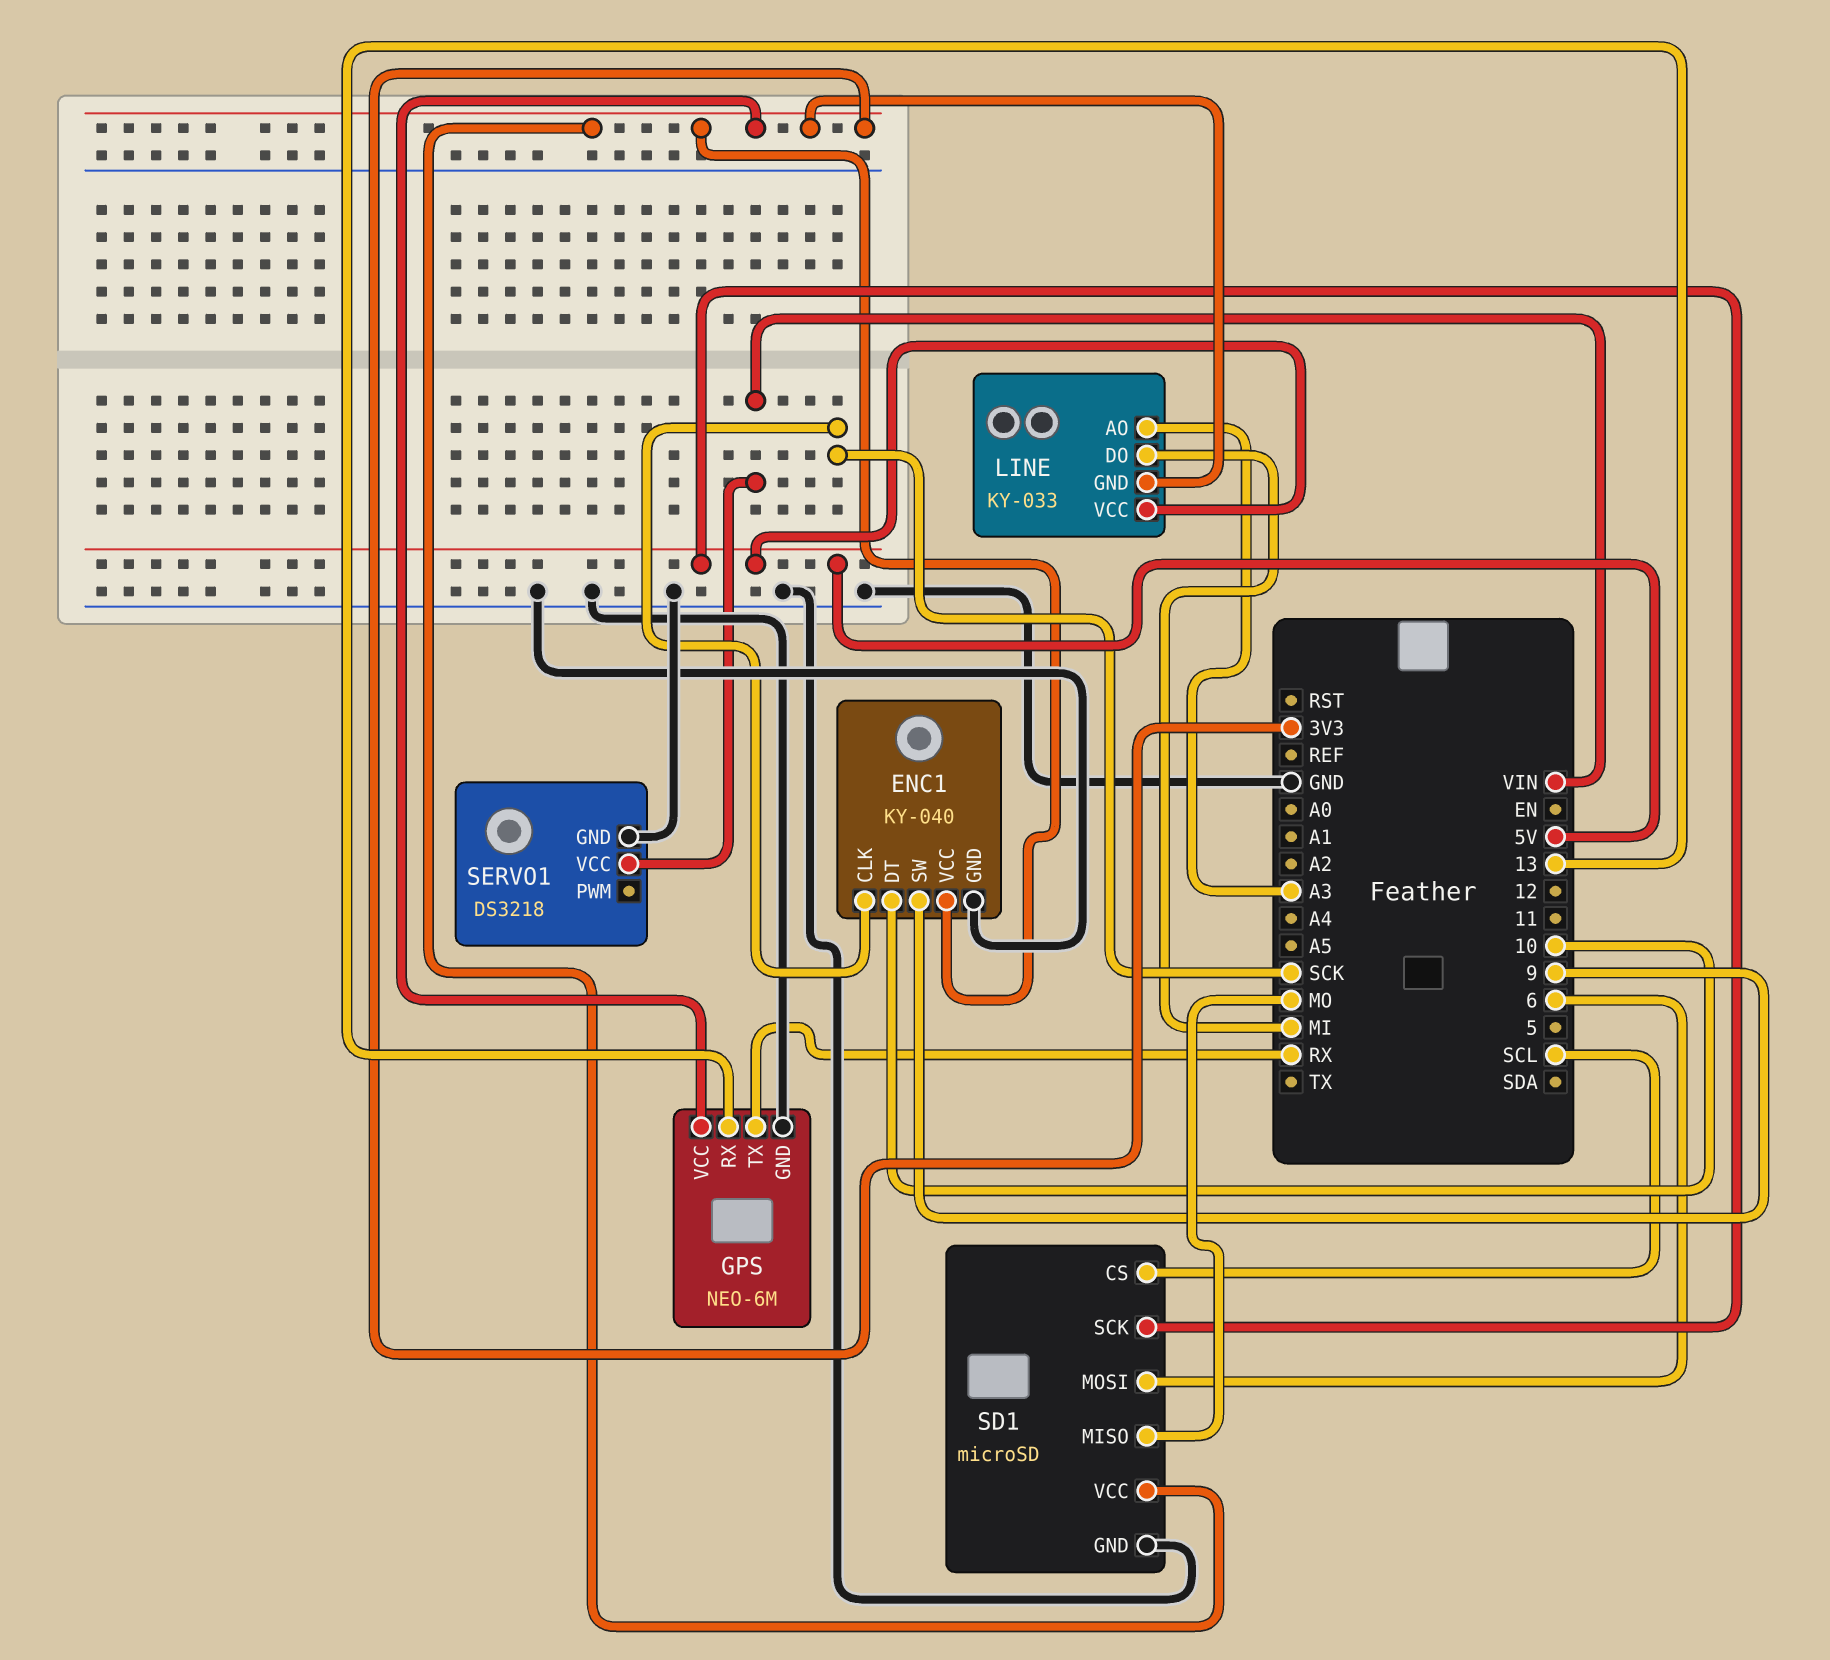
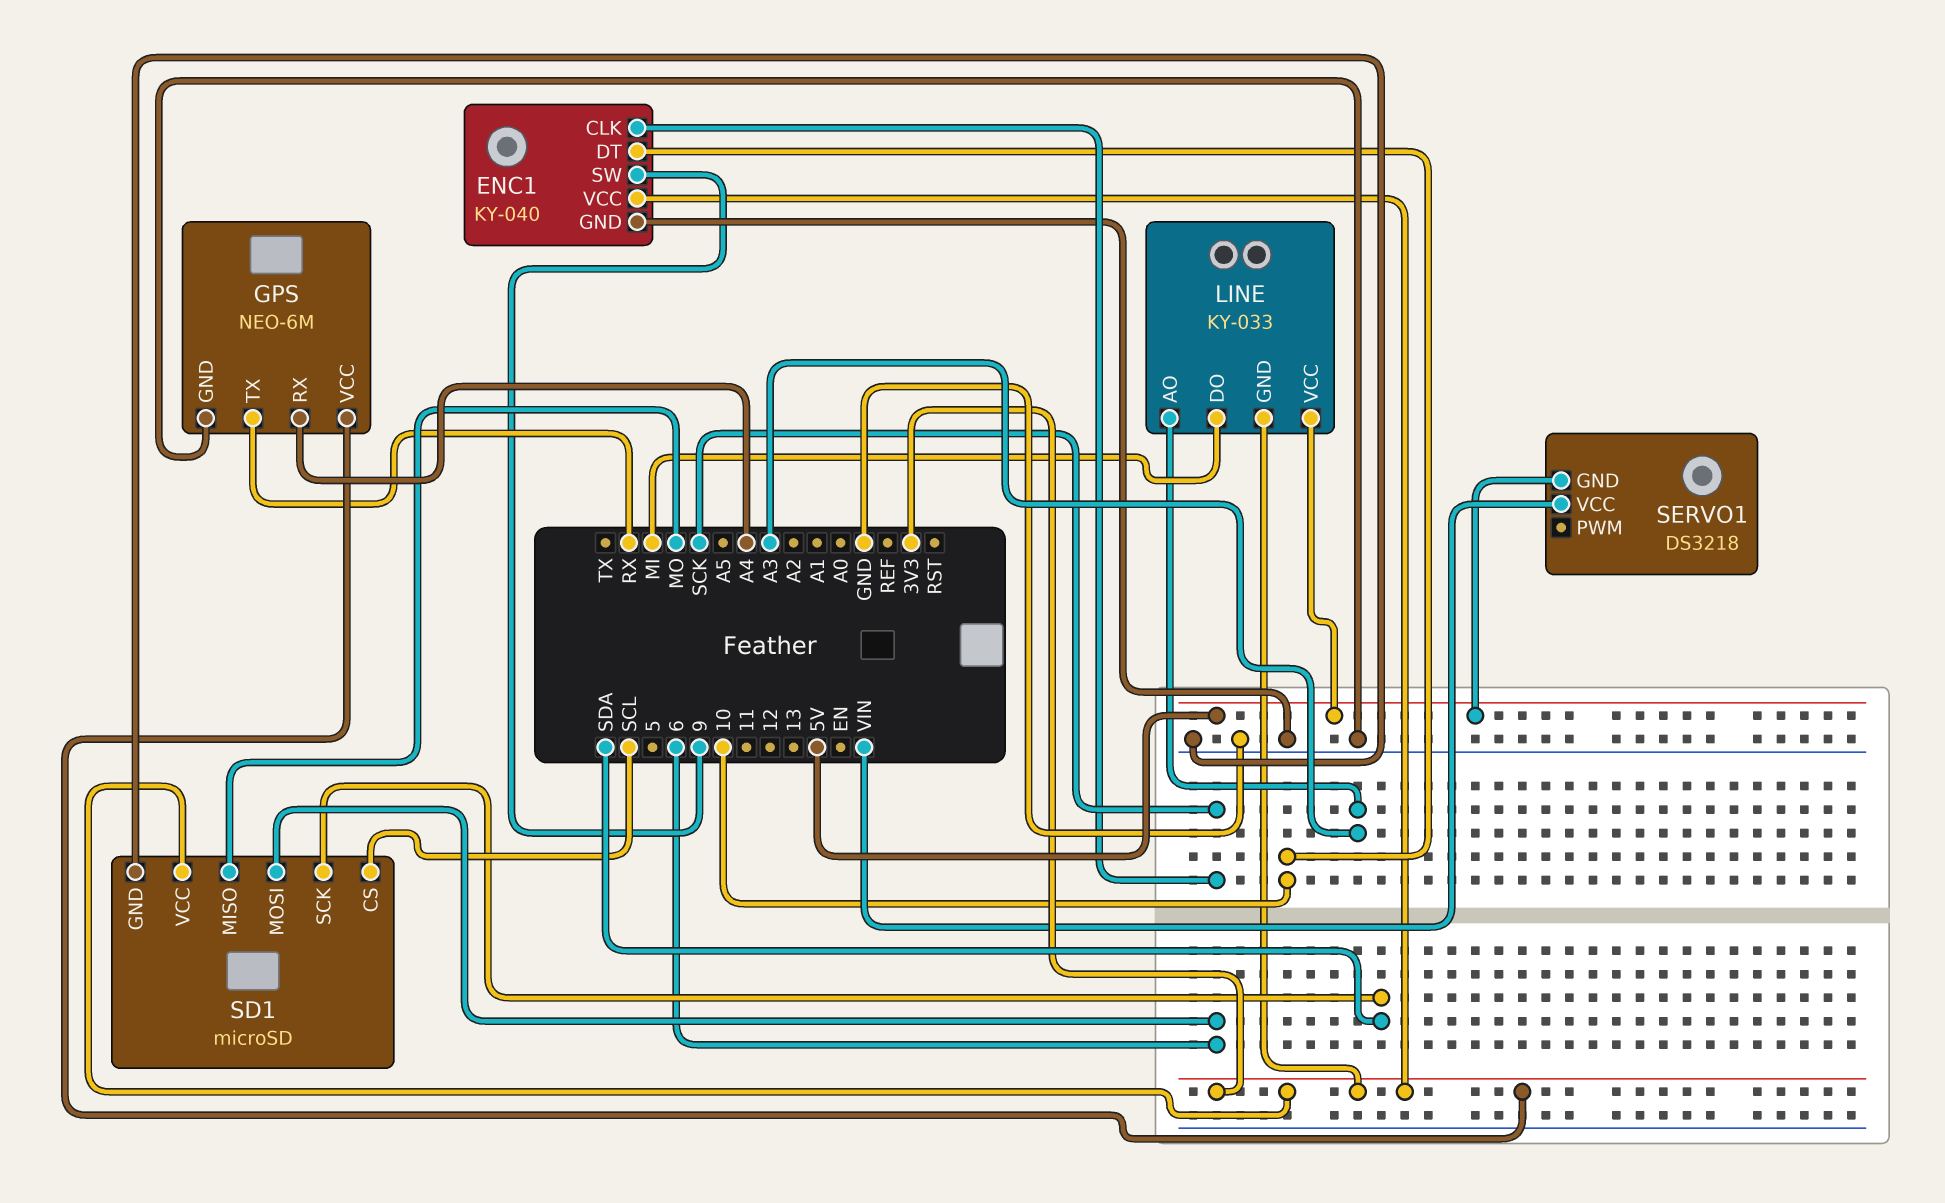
GPS pin RX: 13 -> A4
SD1 pin SCK: 5V -> SDA
SERVO1 pin GND: GND -> 5V

